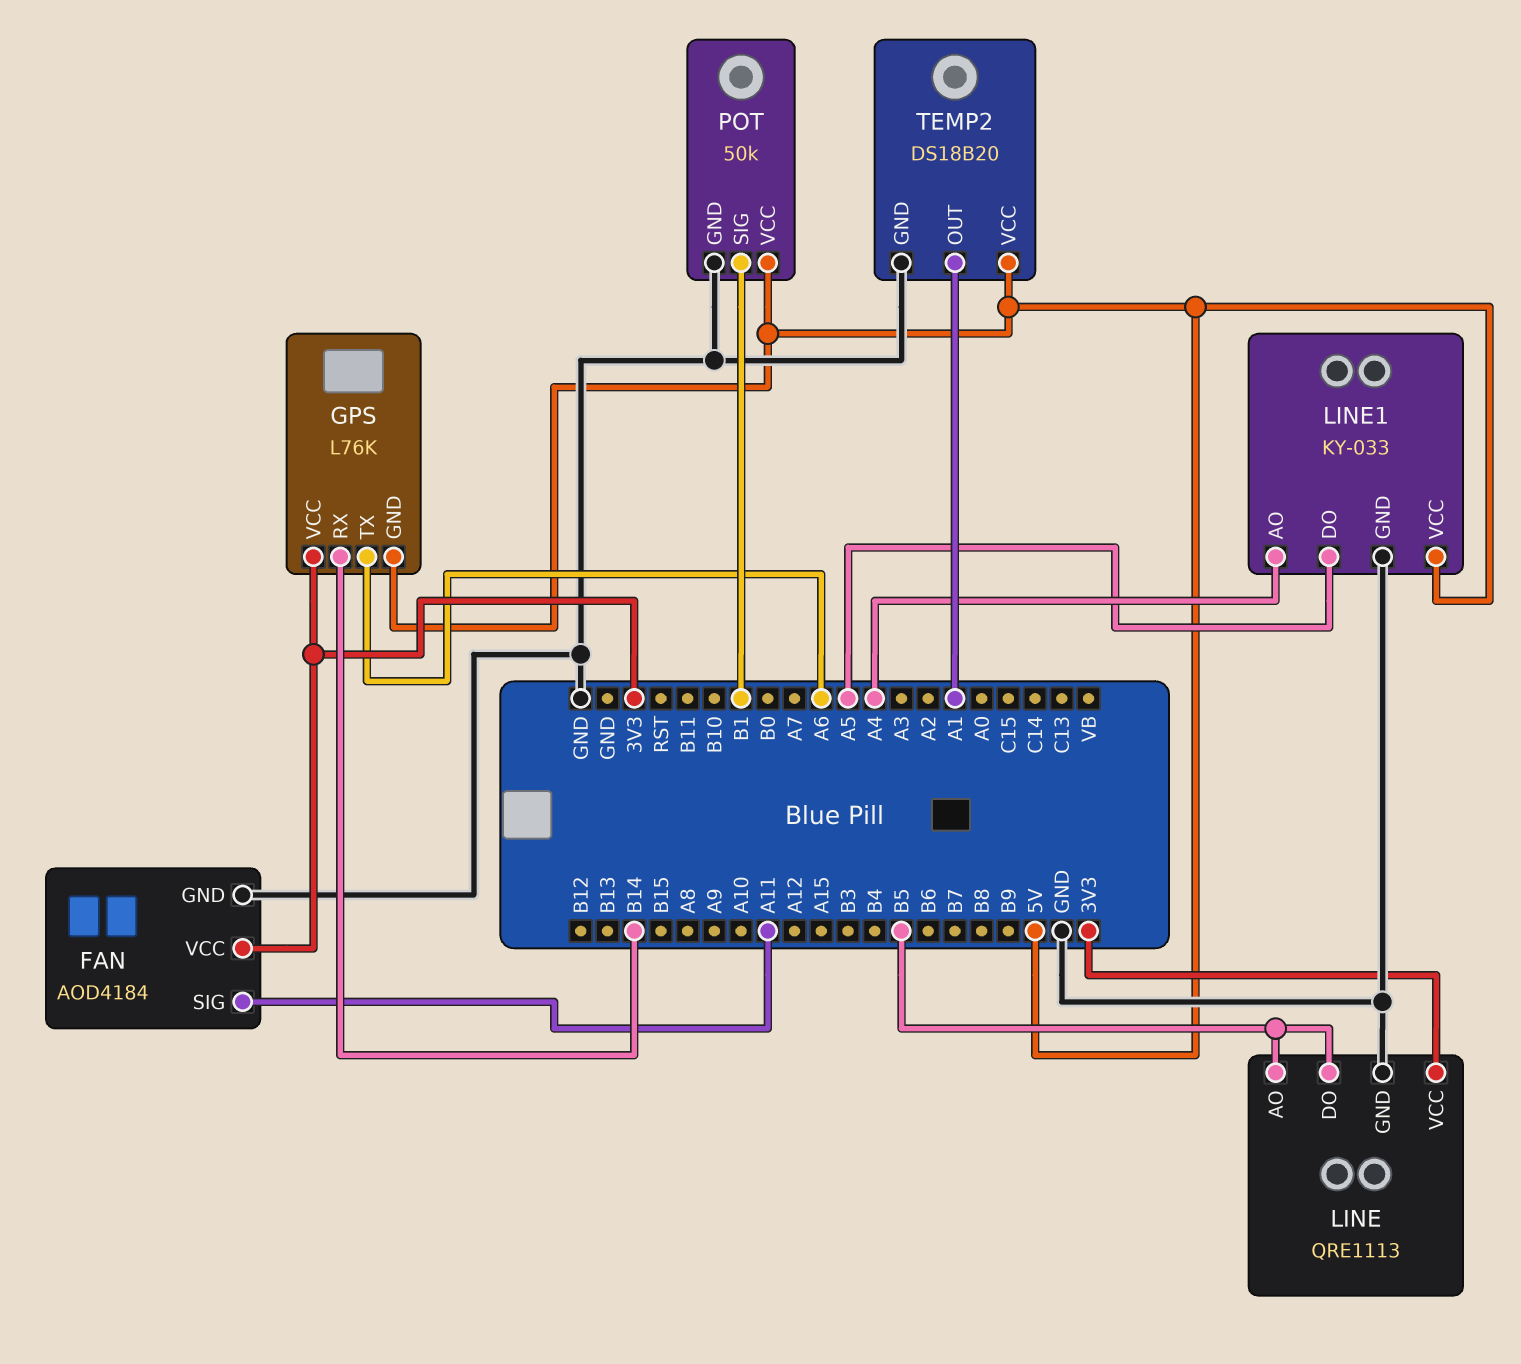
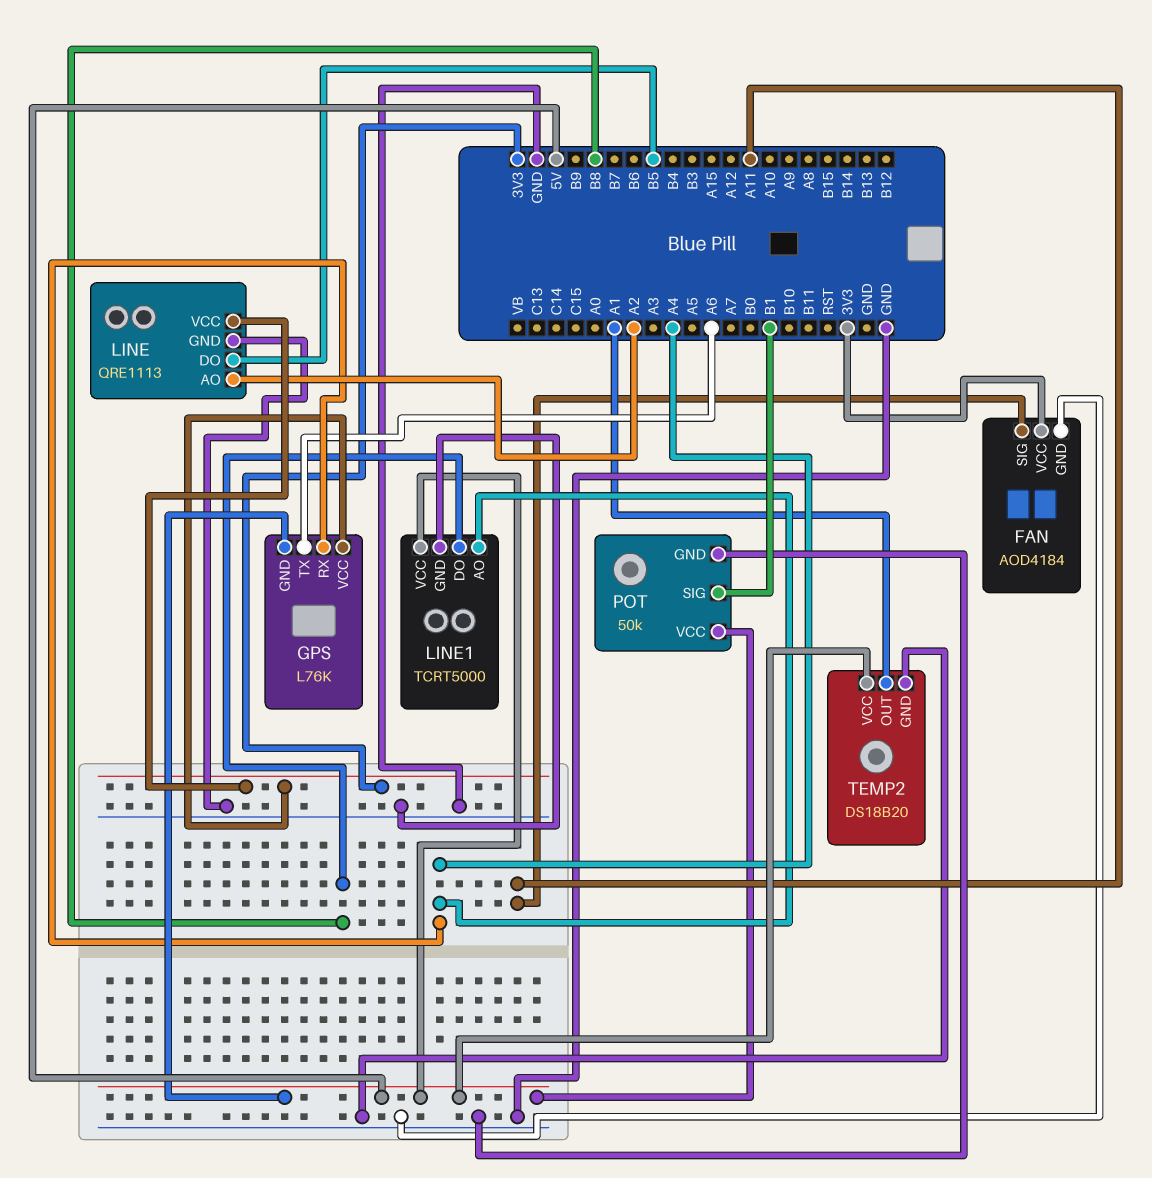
GPS pin RX: B14 -> A4
LINE pin AO: B5 -> A2
LINE1: KY-033 -> TCRT5000
LINE1 pin DO: A5 -> B8

